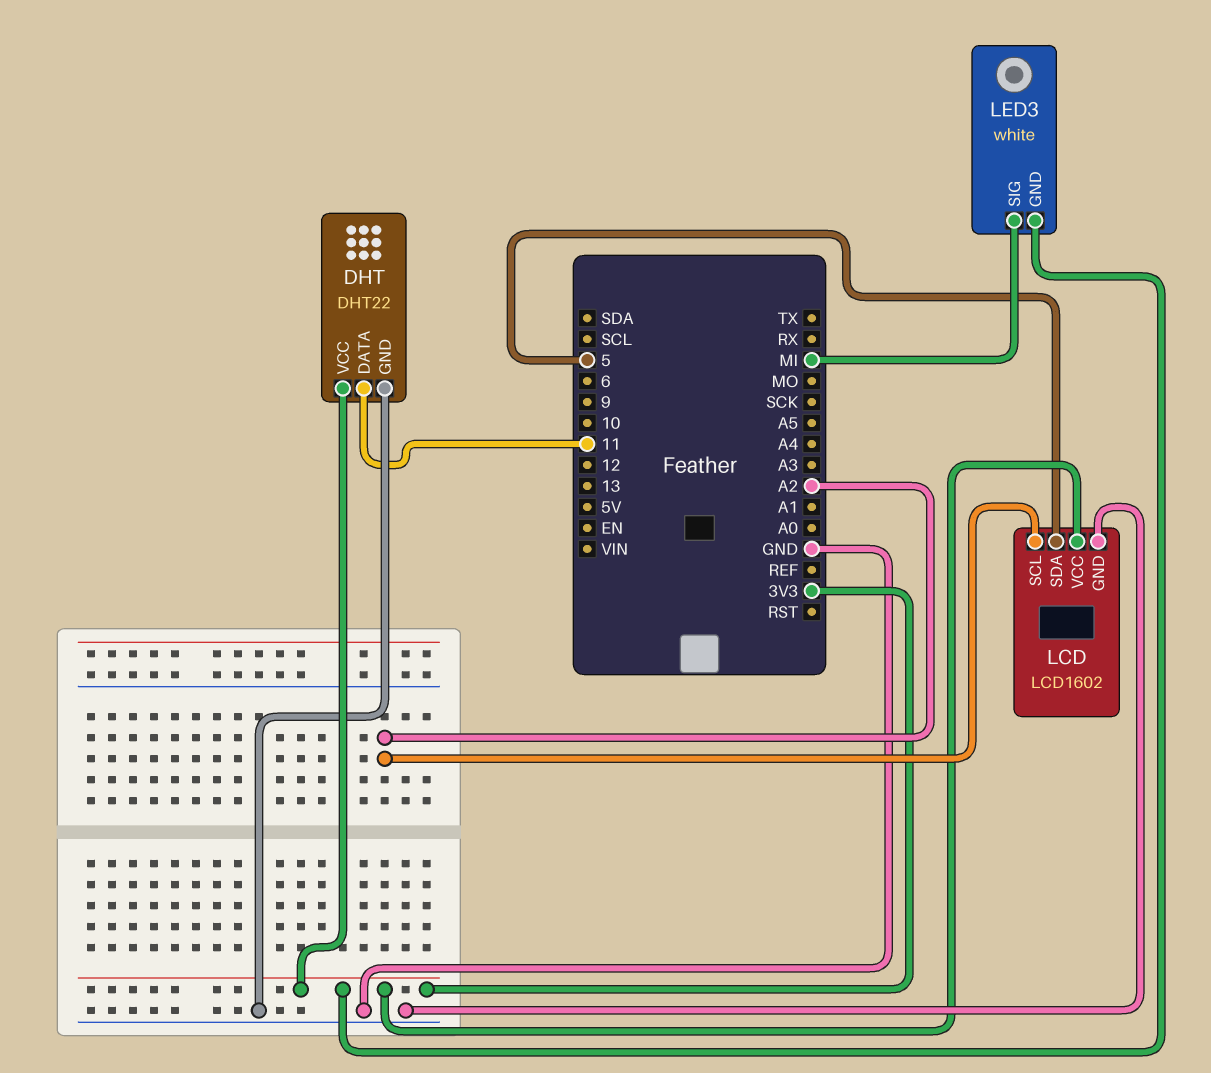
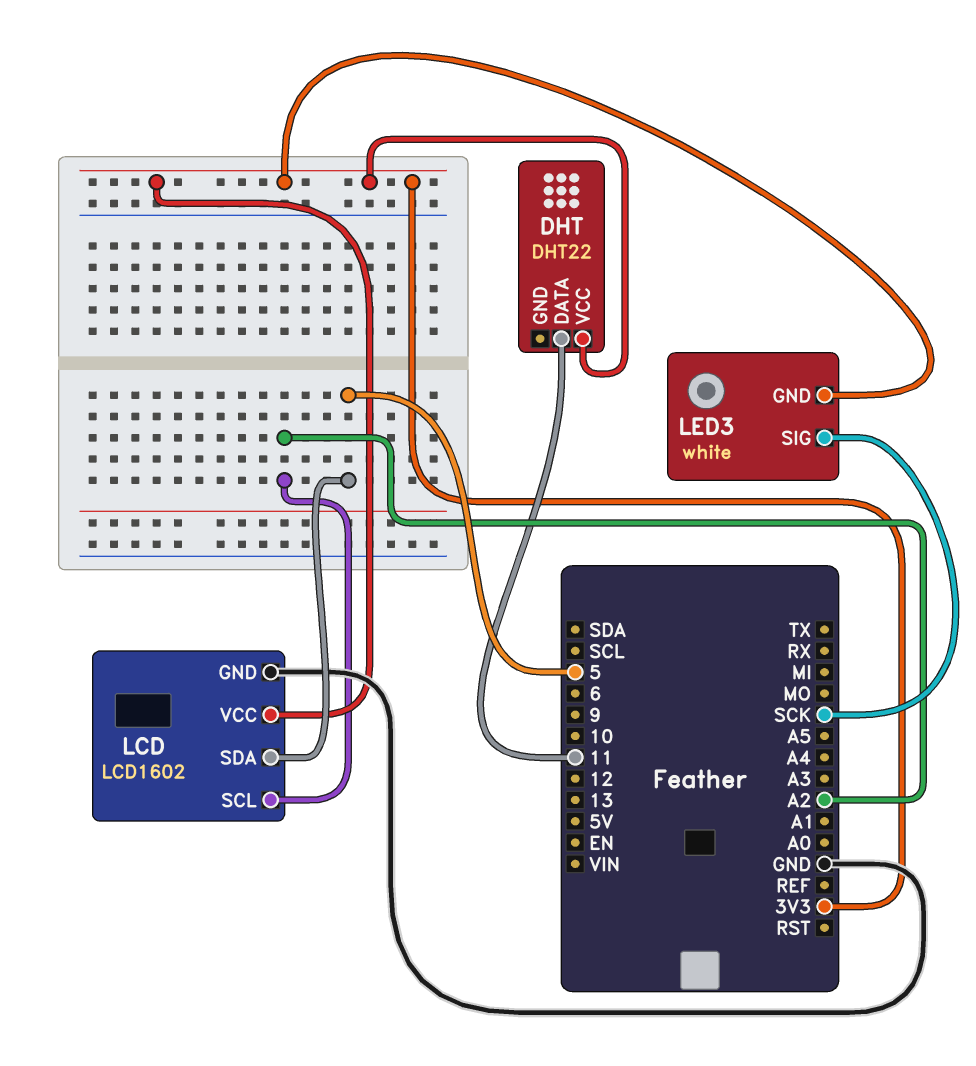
DHT pin GND: GND -> none
LED3 pin SIG: MI -> SCK

